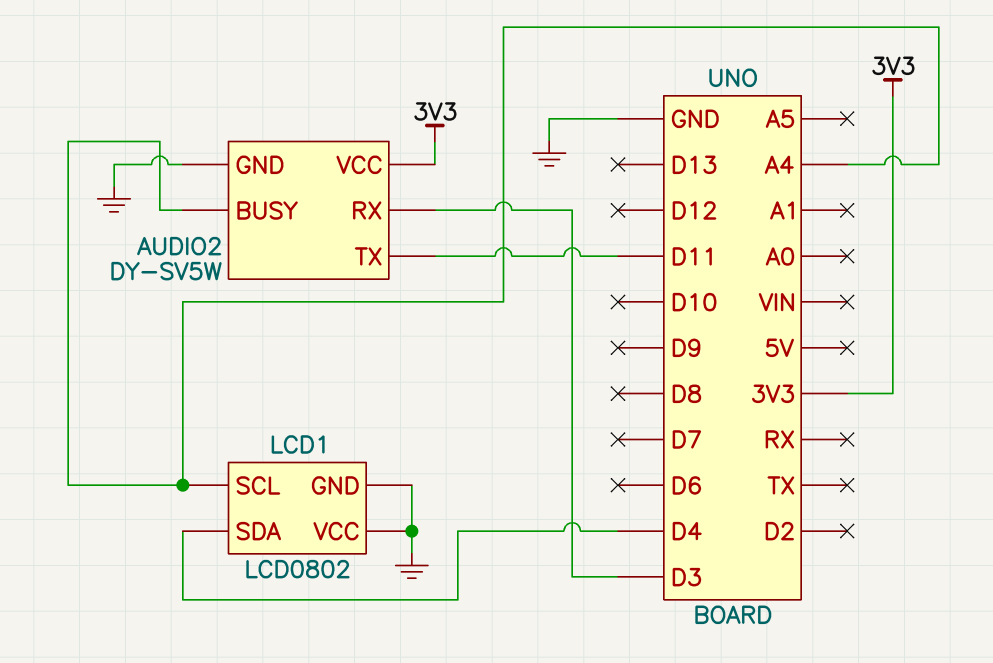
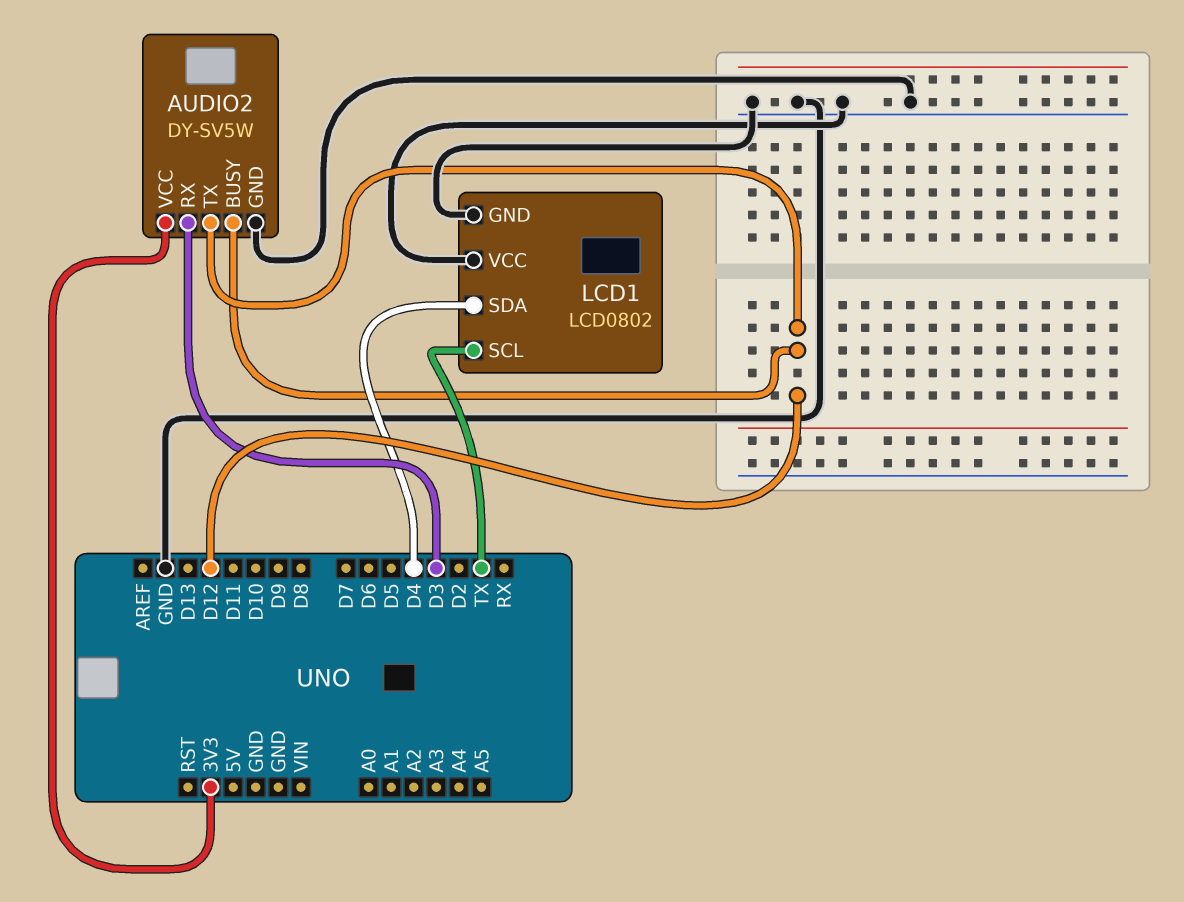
AUDIO2 pin BUSY: A4 -> D12
AUDIO2 pin TX: D11 -> D12
LCD1 pin SCL: A4 -> TX

